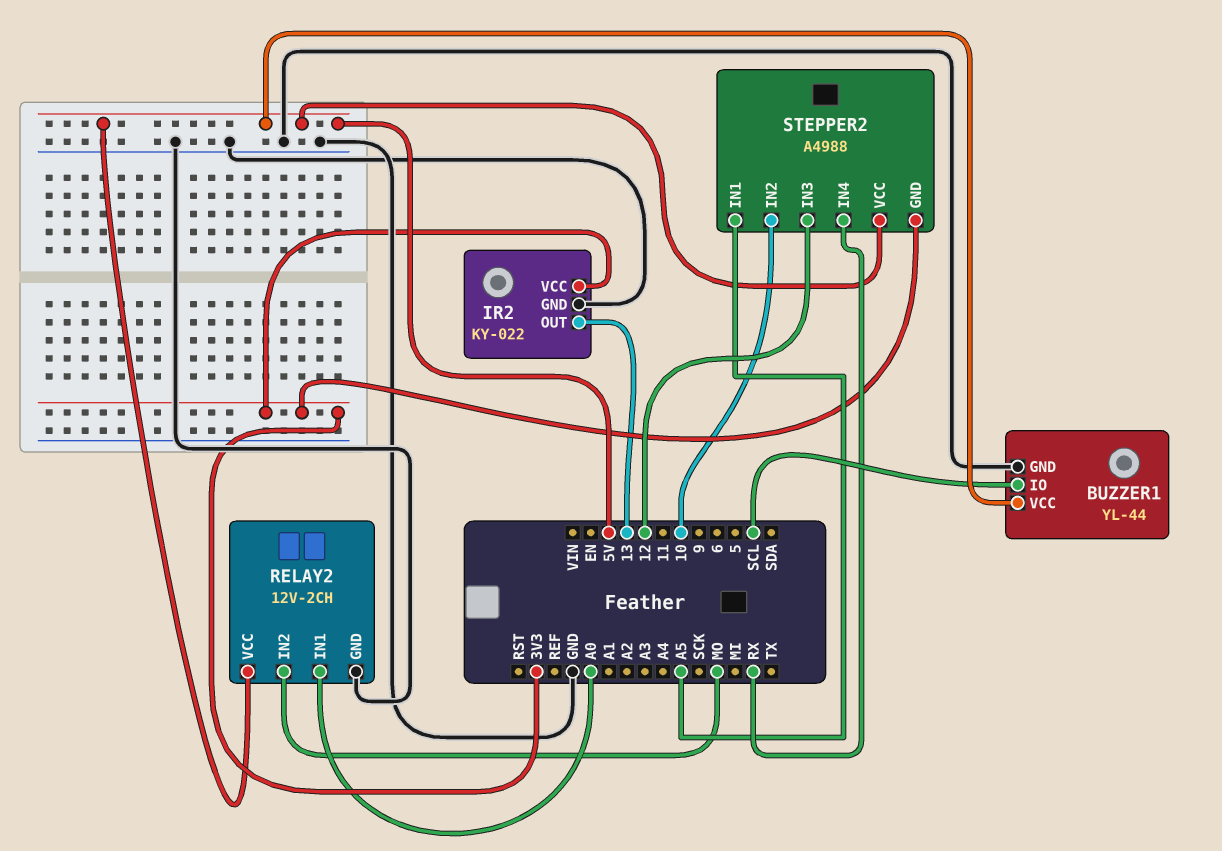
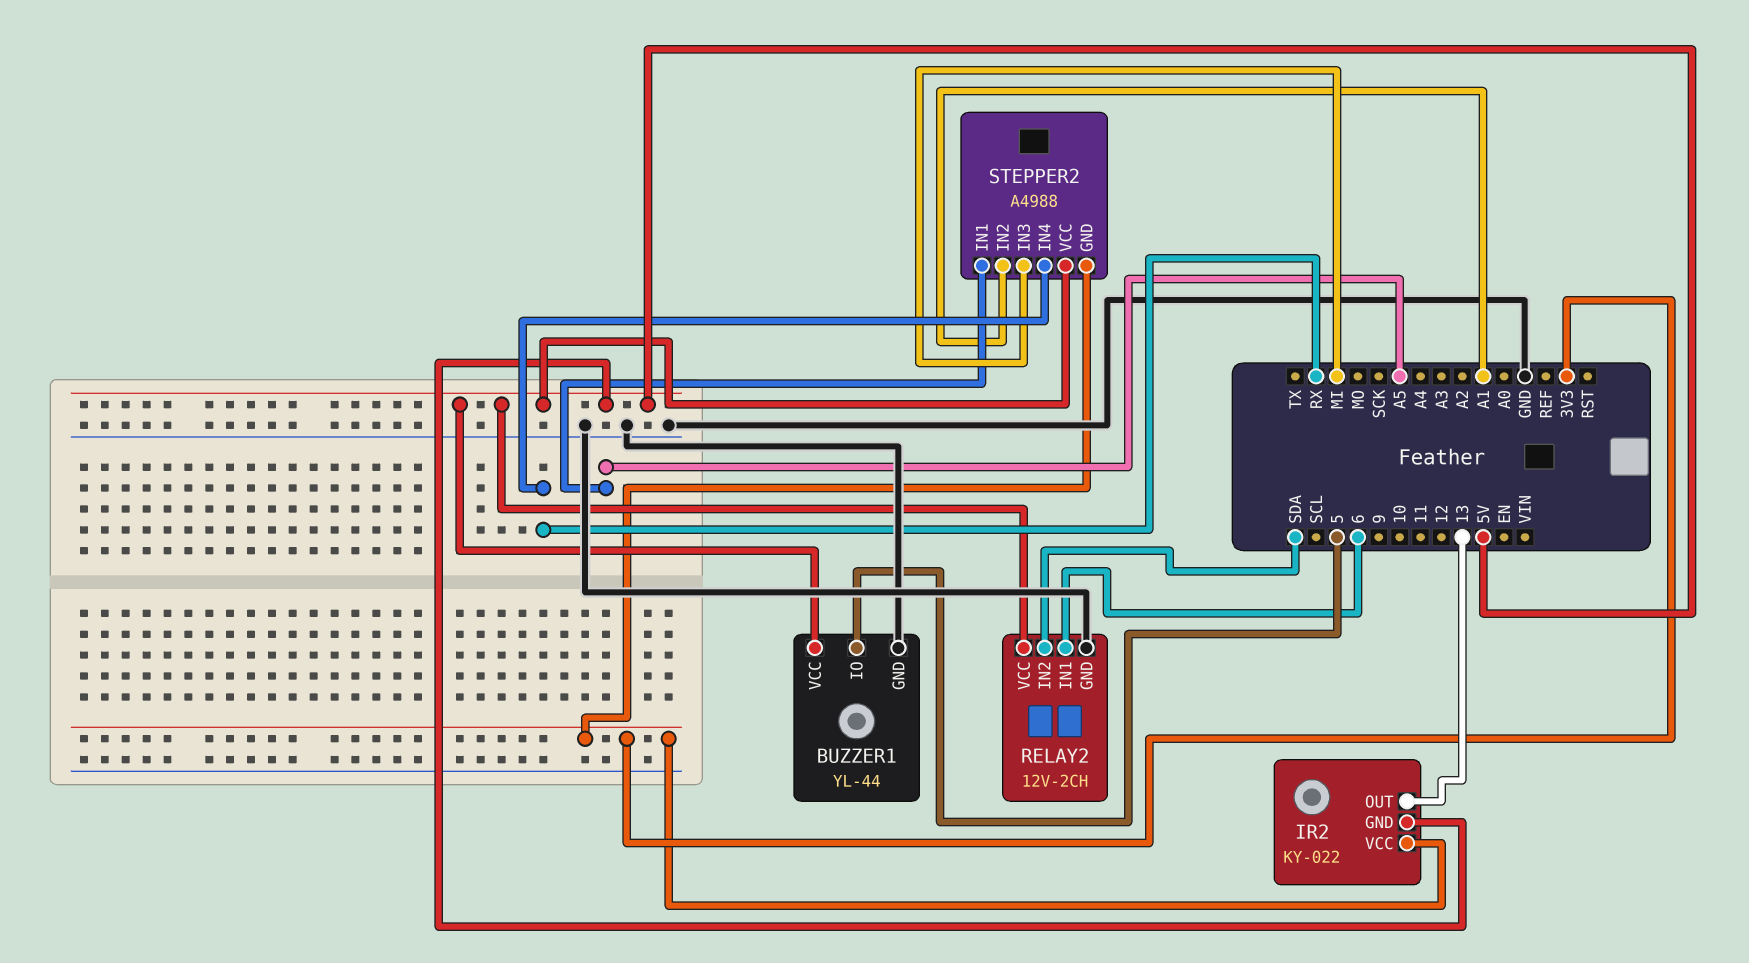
BUZZER1 pin IO: SCL -> 5
IR2 pin GND: GND -> 5V
RELAY2 pin IN1: A0 -> 6
RELAY2 pin IN2: MO -> SDA
STEPPER2 pin IN2: 10 -> A1
STEPPER2 pin IN3: 12 -> MI

